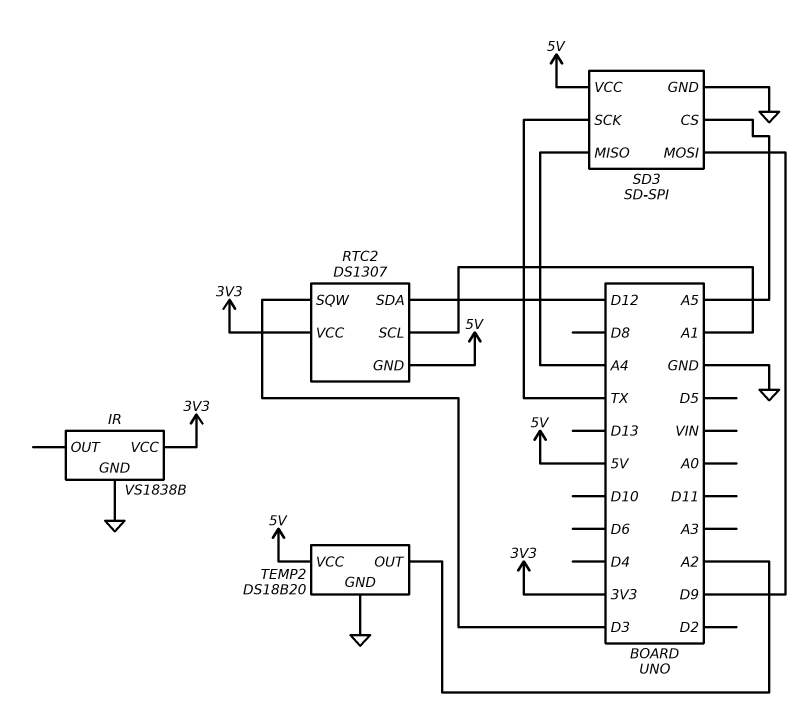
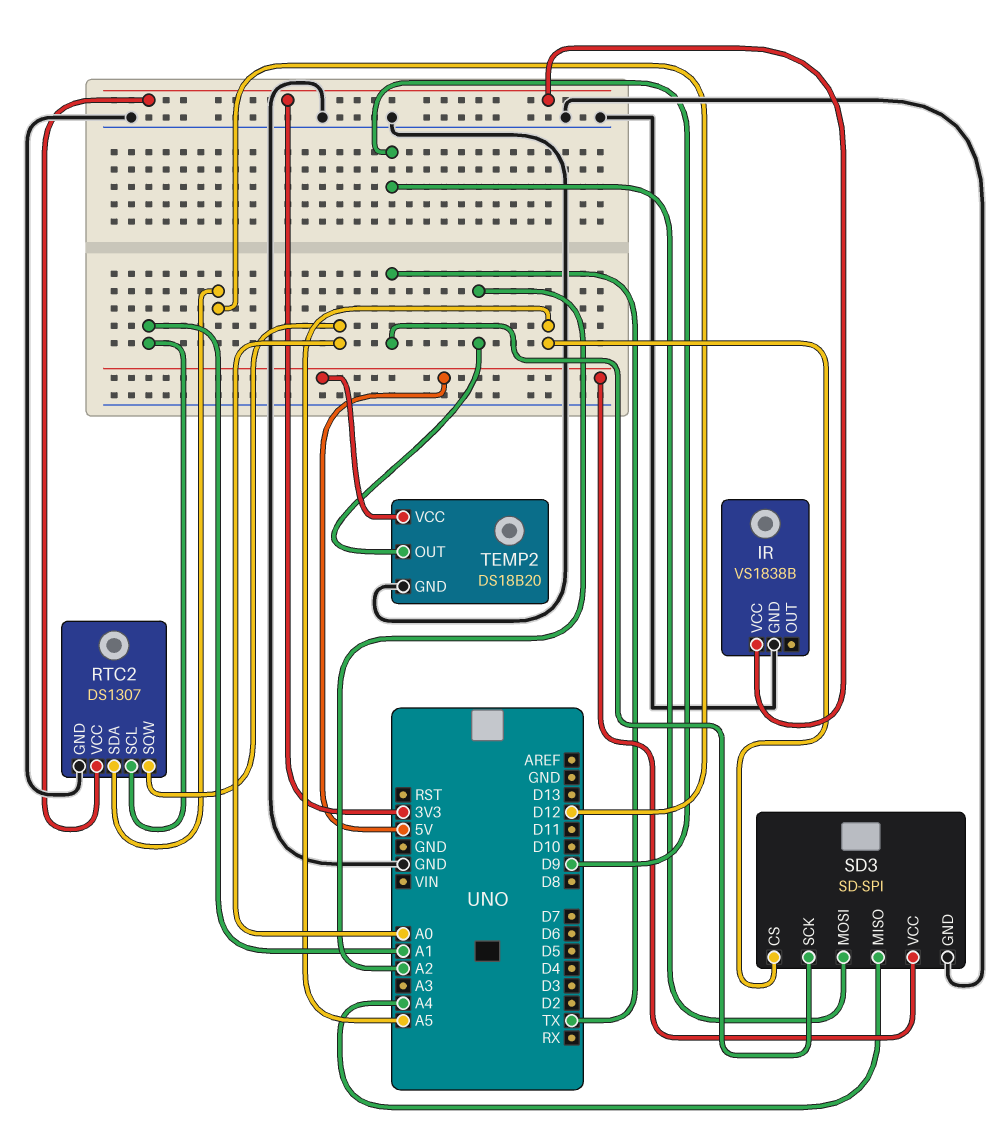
RTC2 pin GND: 5V -> GND
RTC2 pin SQW: D3 -> A0

